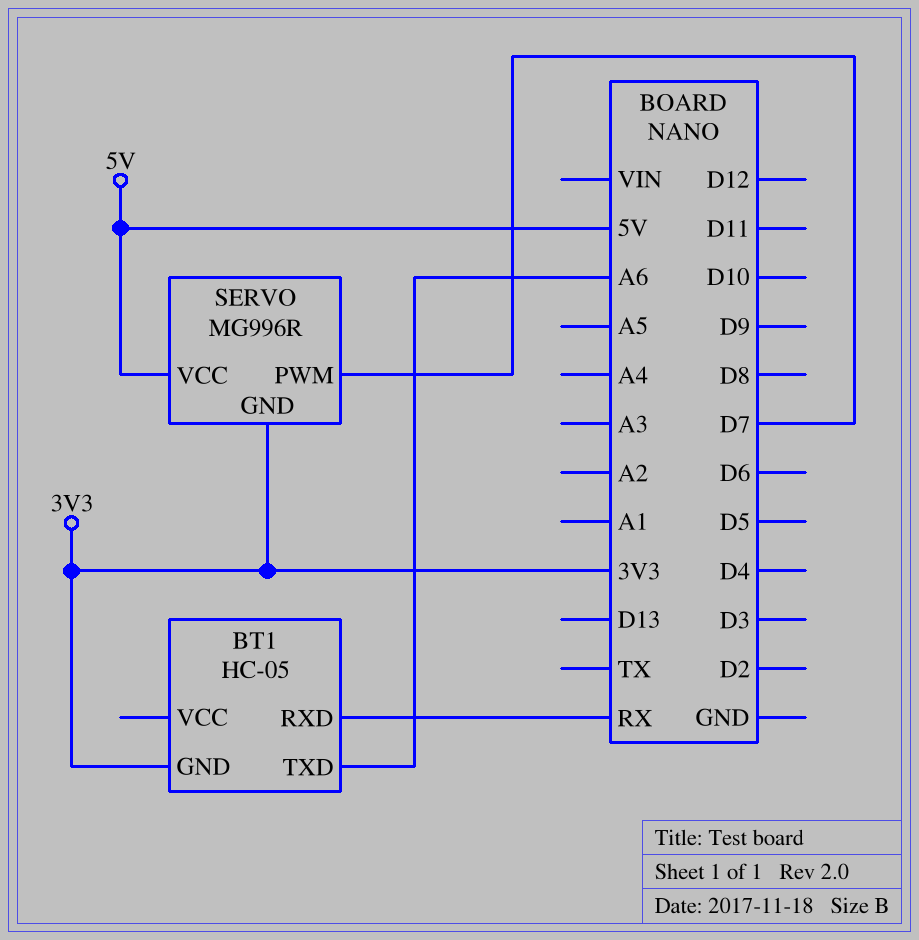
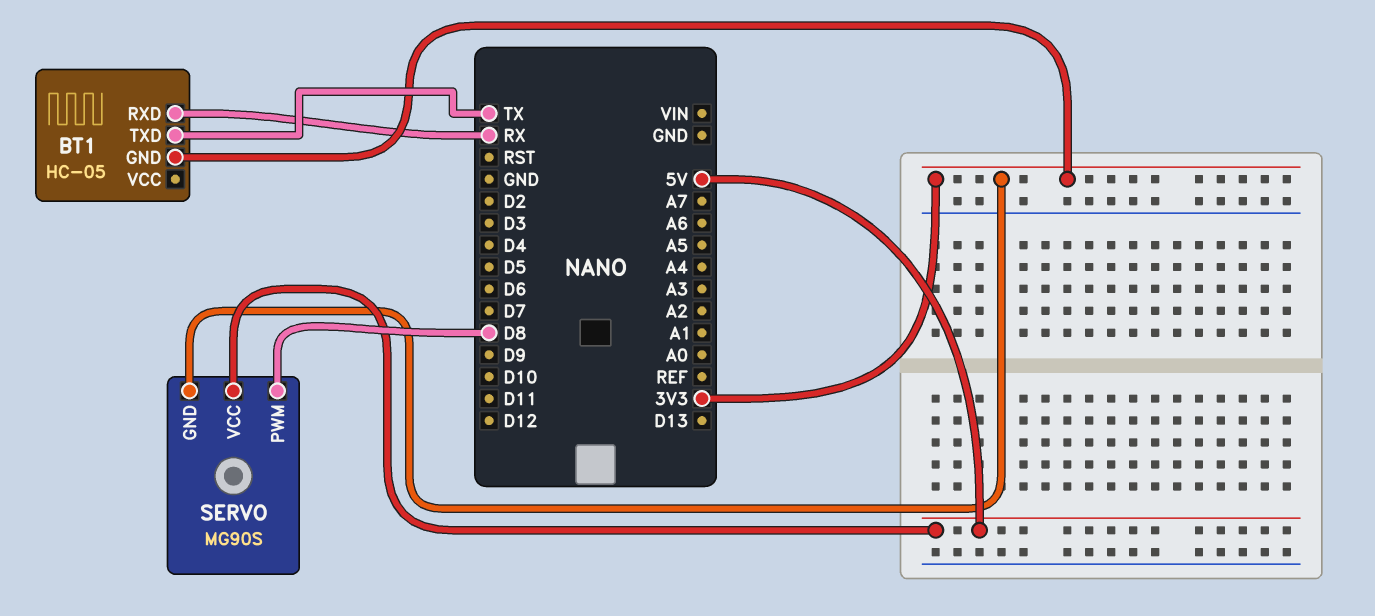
BT1 pin TXD: A6 -> TX
SERVO: MG996R -> MG90S
SERVO pin PWM: D7 -> D8

